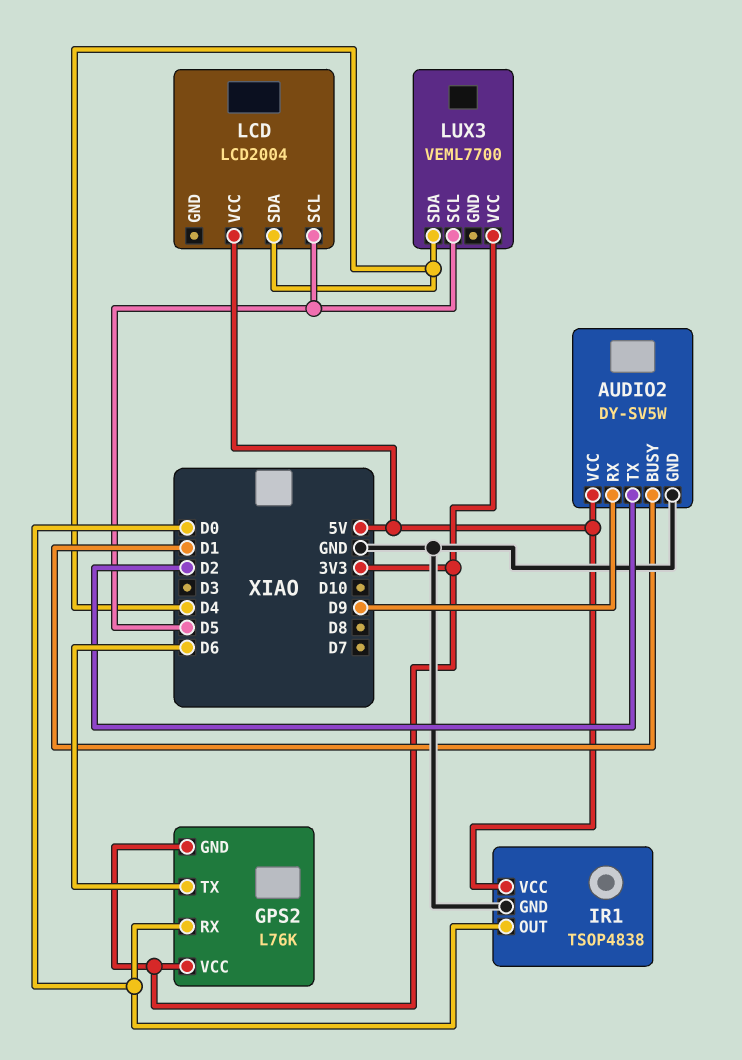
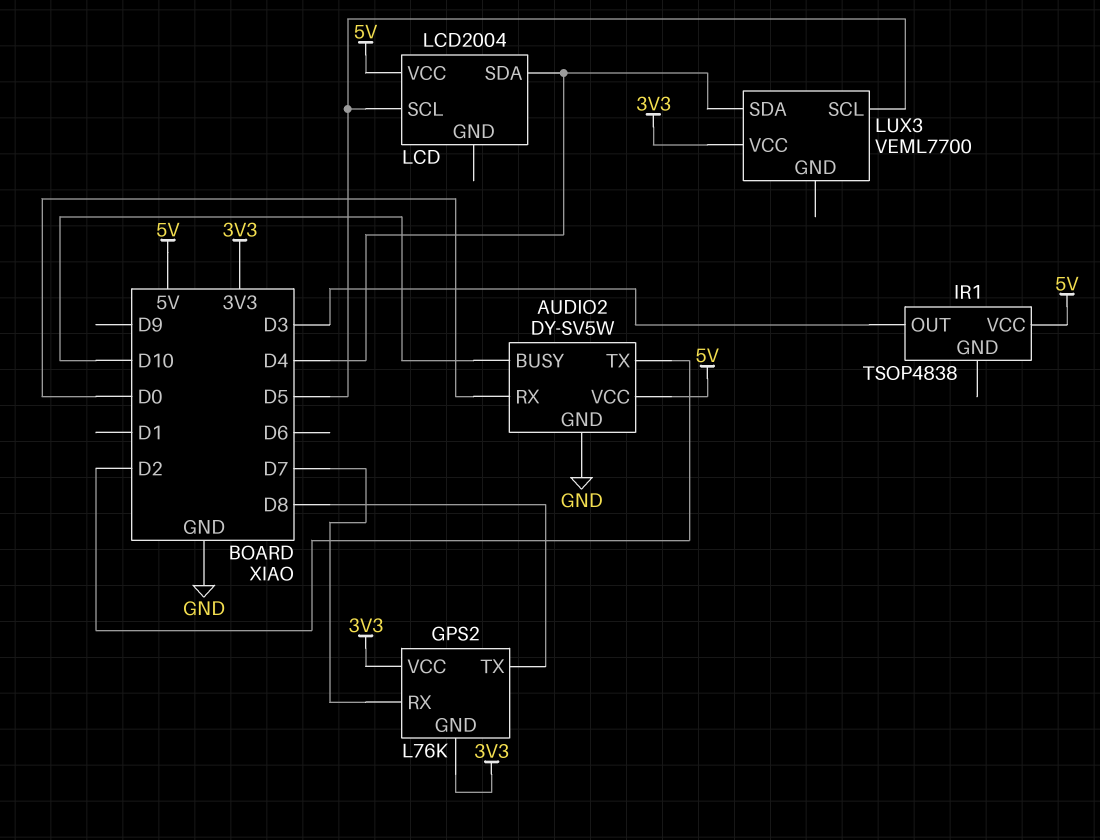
AUDIO2 pin BUSY: D1 -> D10
AUDIO2 pin RX: D9 -> D0
GPS2 pin RX: D0 -> D7
GPS2 pin TX: D6 -> D8
IR1 pin GND: GND -> none
IR1 pin OUT: D0 -> D3

